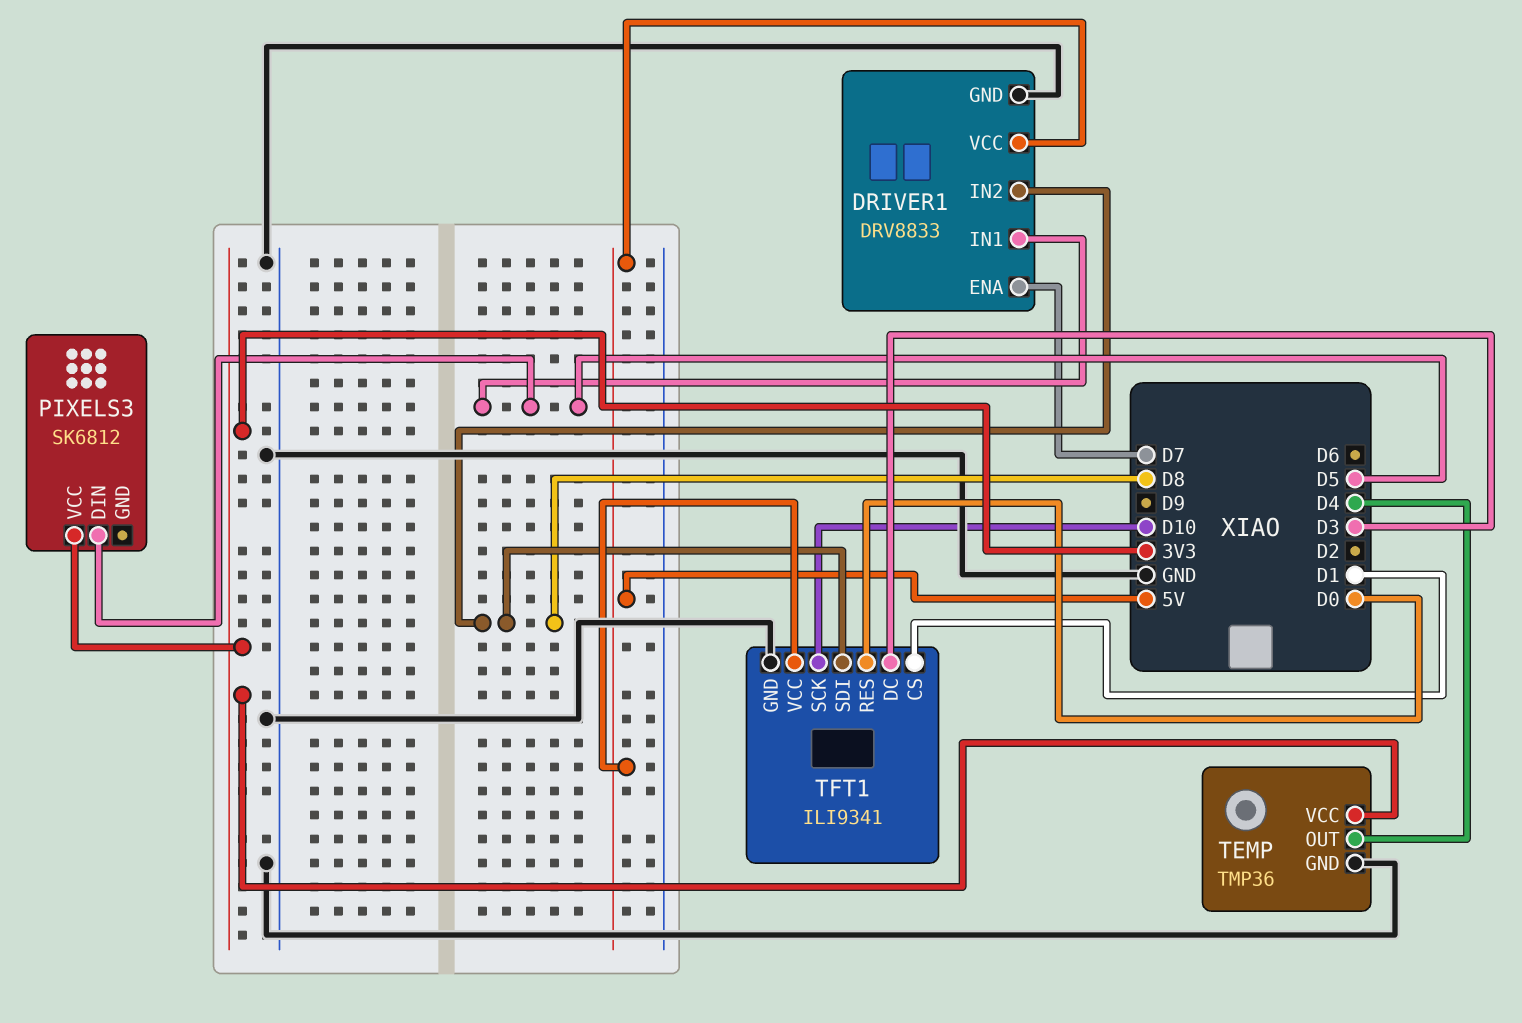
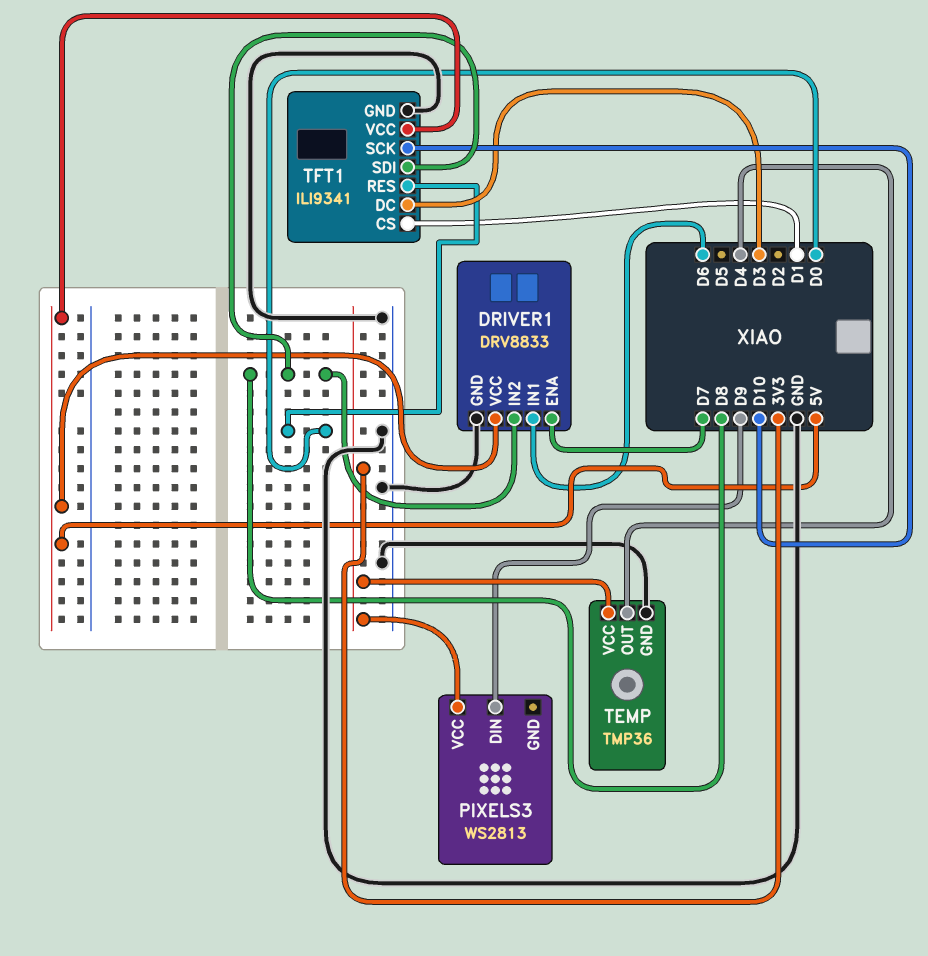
DRIVER1 pin IN1: D5 -> D6
PIXELS3: SK6812 -> WS2813
PIXELS3 pin DIN: D5 -> D9

